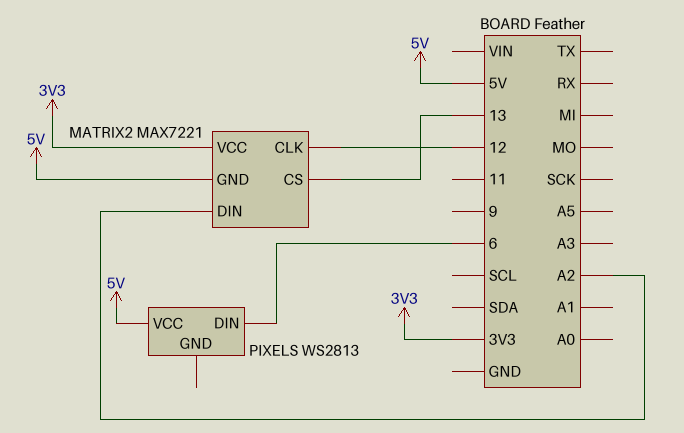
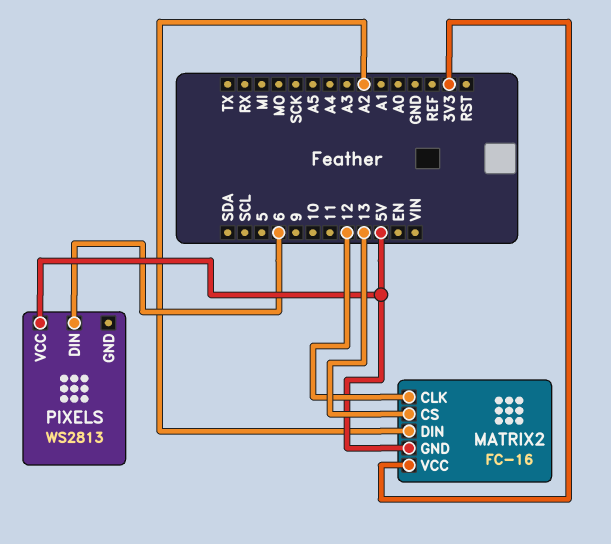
MATRIX2: MAX7221 -> FC-16

